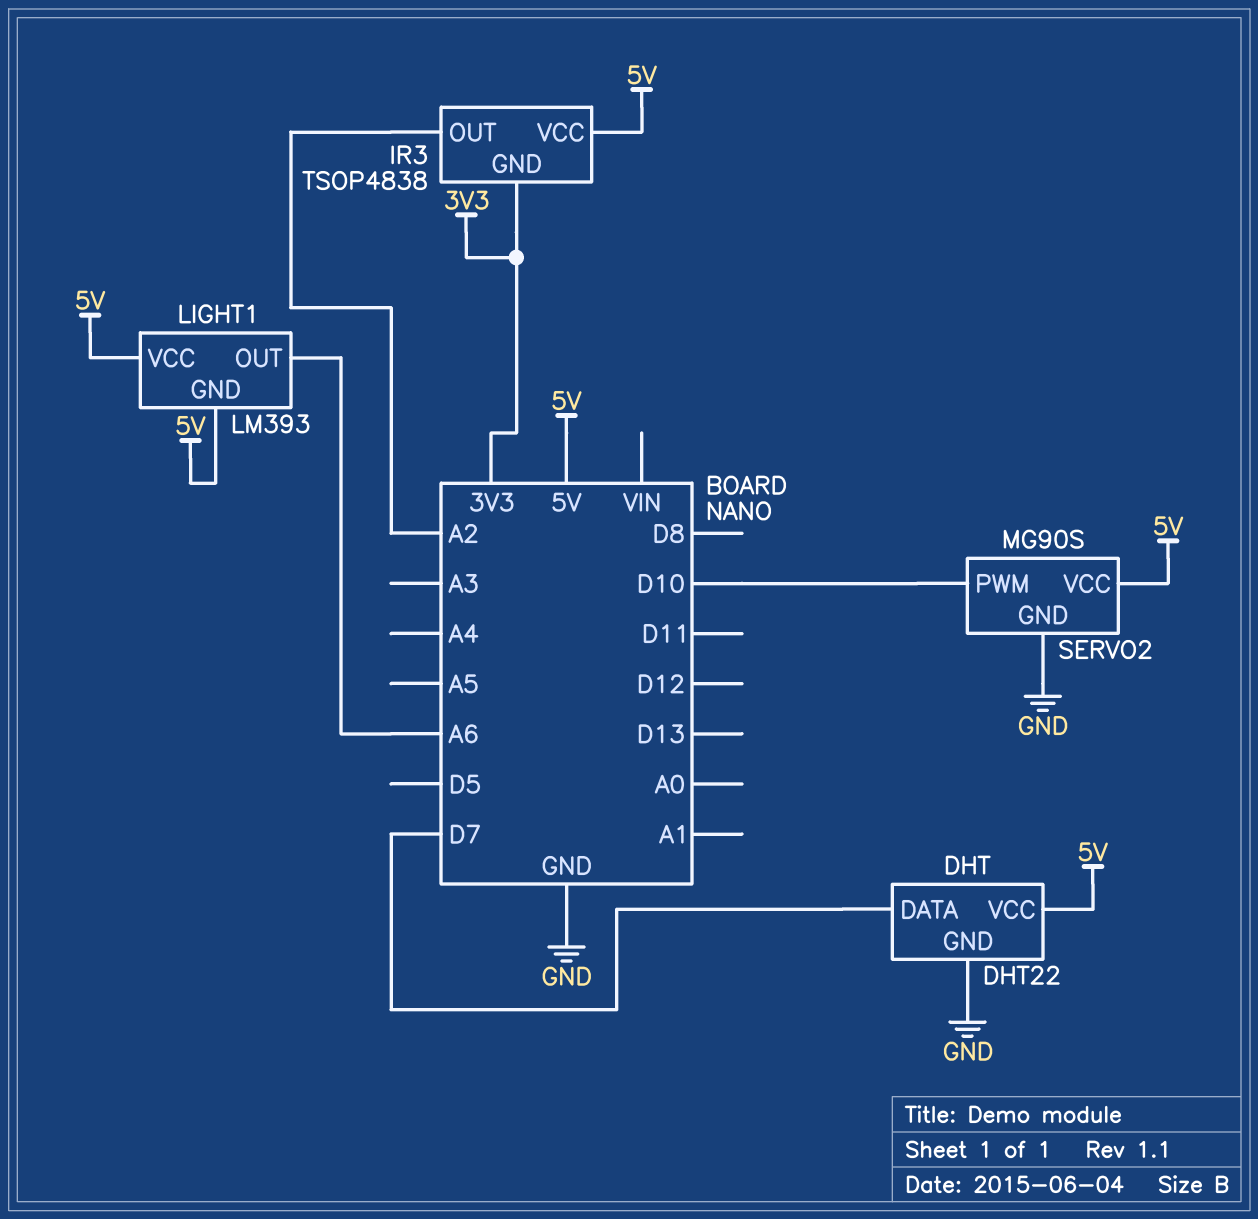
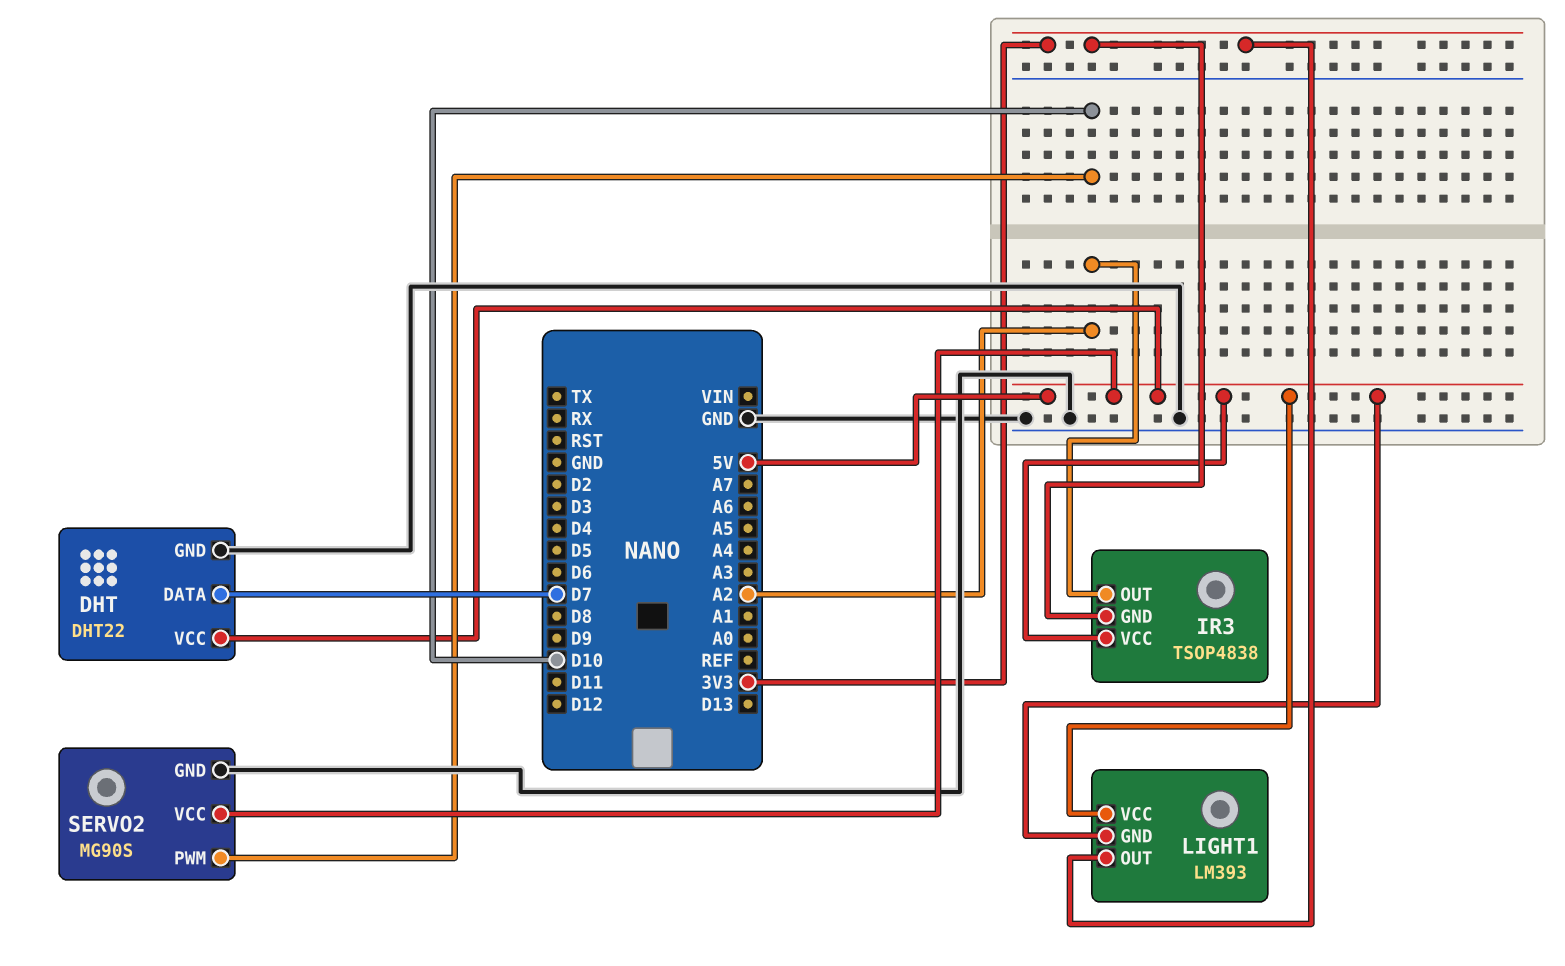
LIGHT1 pin OUT: A6 -> 3V3

